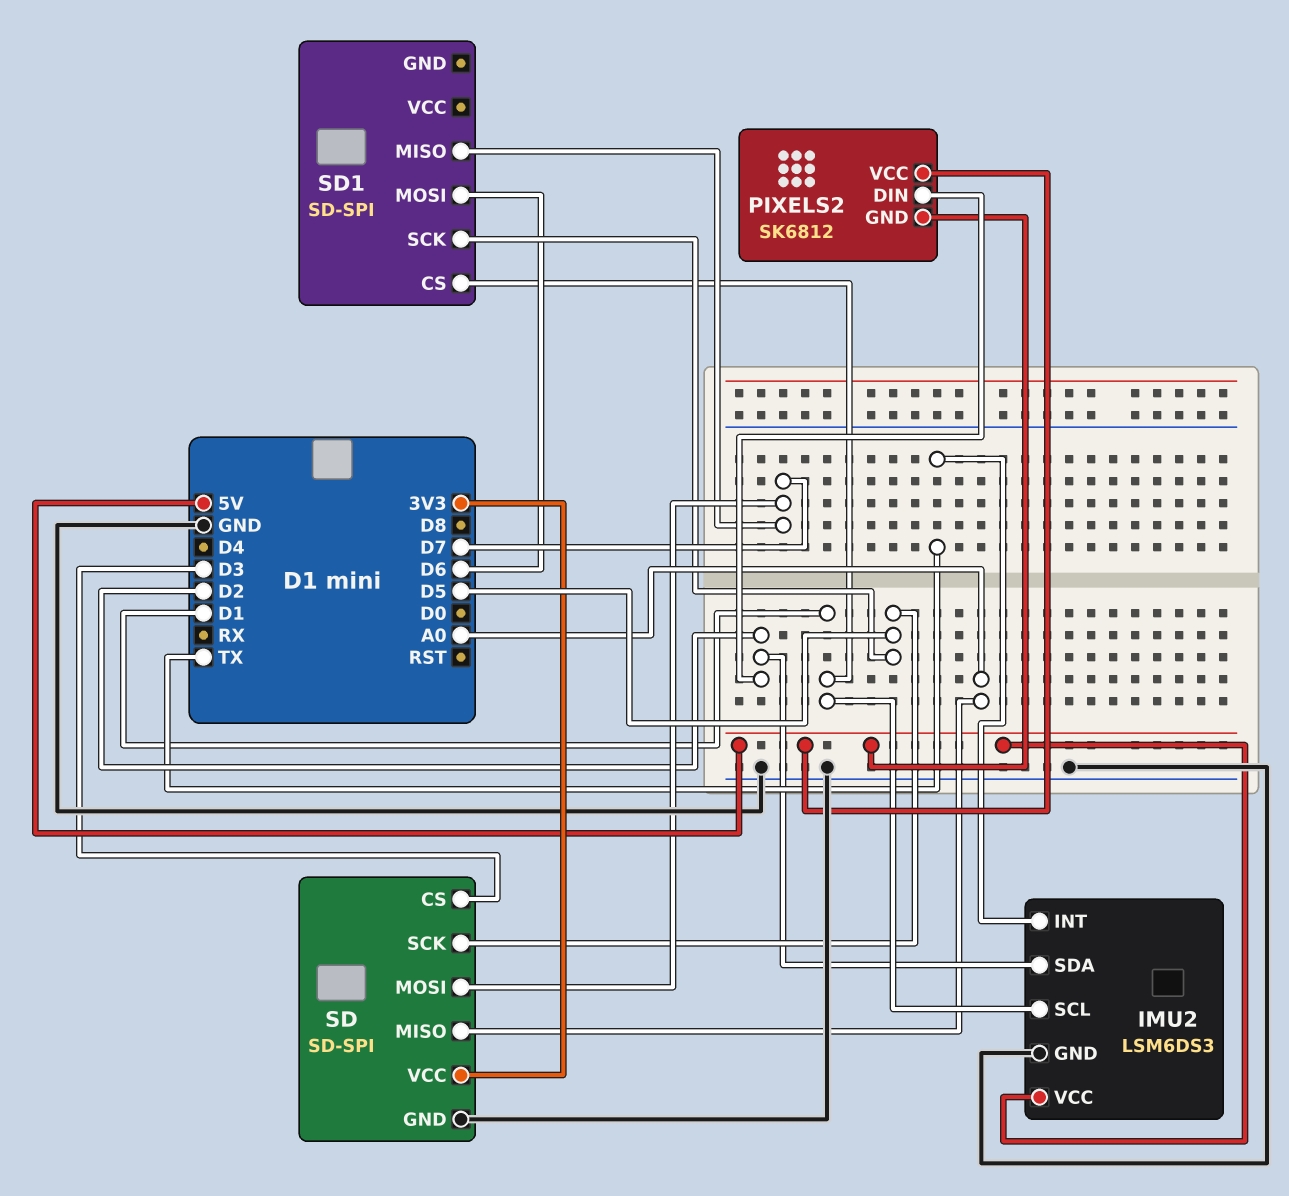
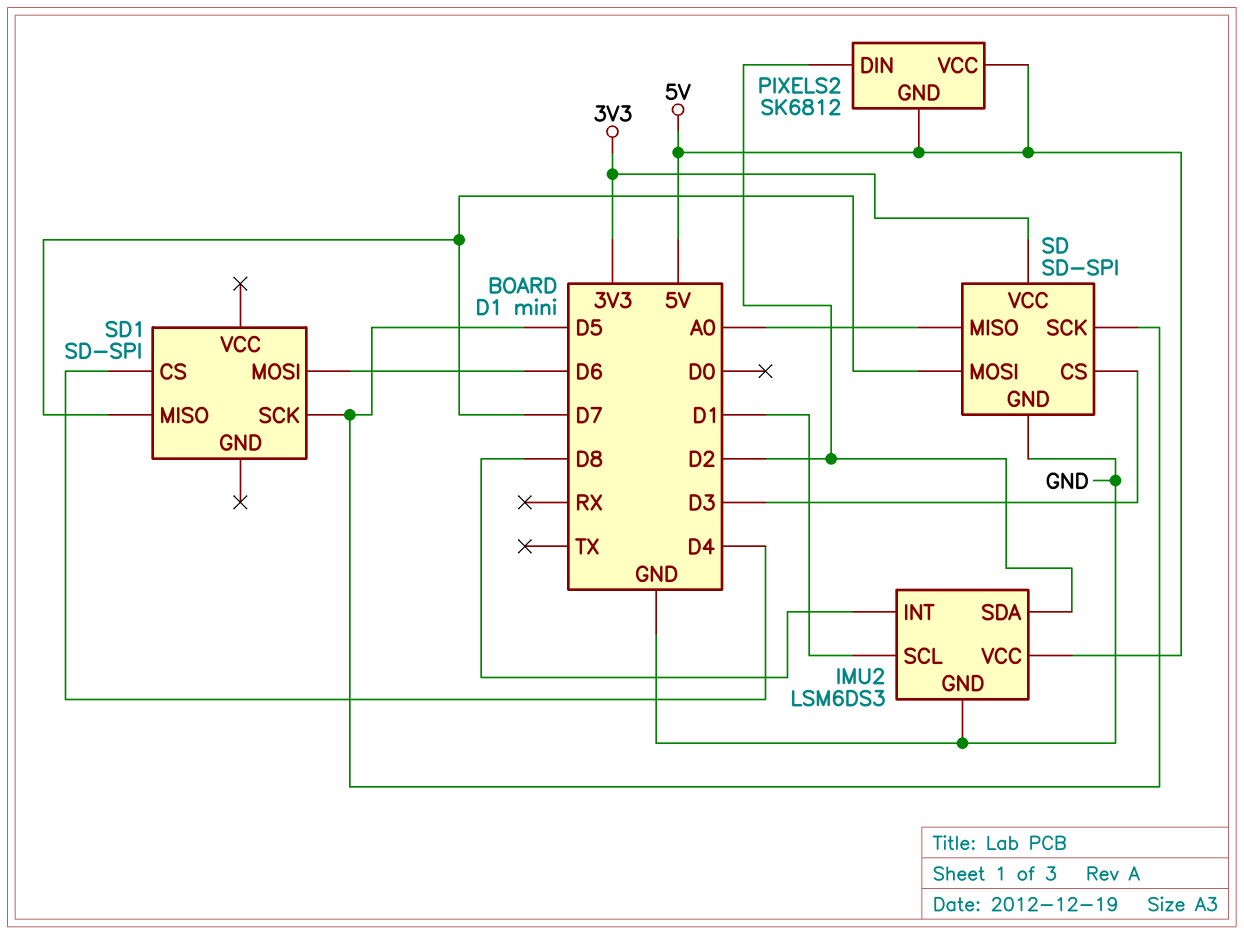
IMU2 pin INT: TX -> D8
SD1 pin CS: D1 -> D4

